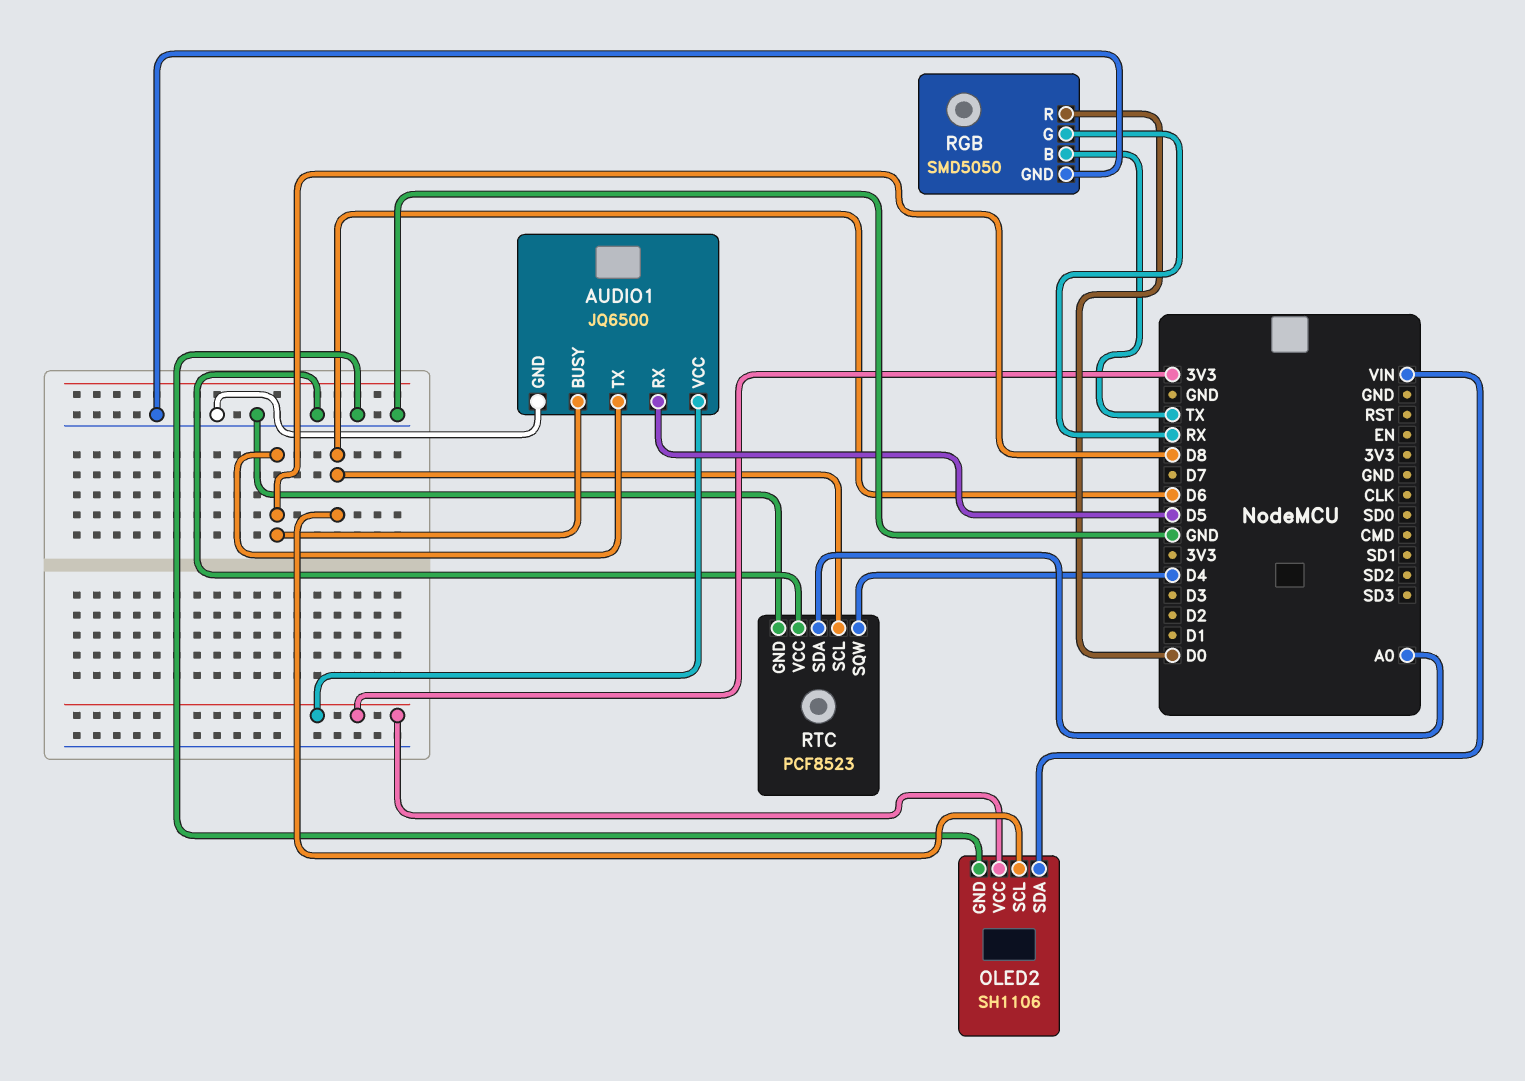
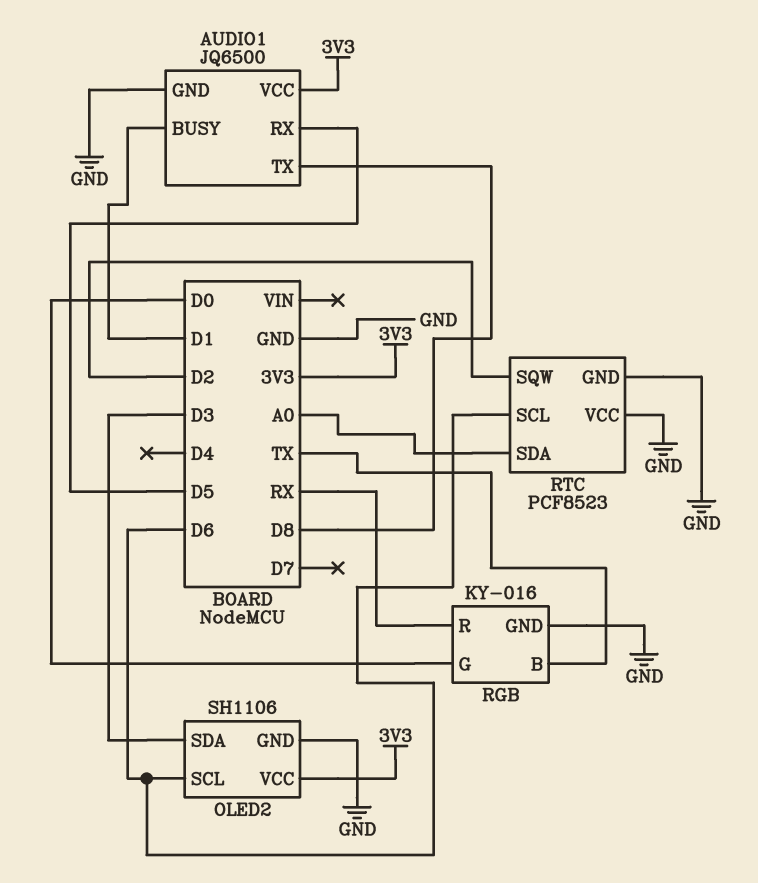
AUDIO1 pin BUSY: D8 -> D1
OLED2 pin SDA: VIN -> D3
RGB: SMD5050 -> KY-016
RGB pin G: RX -> D0
RGB pin R: D0 -> RX
RTC pin SQW: D4 -> D2

